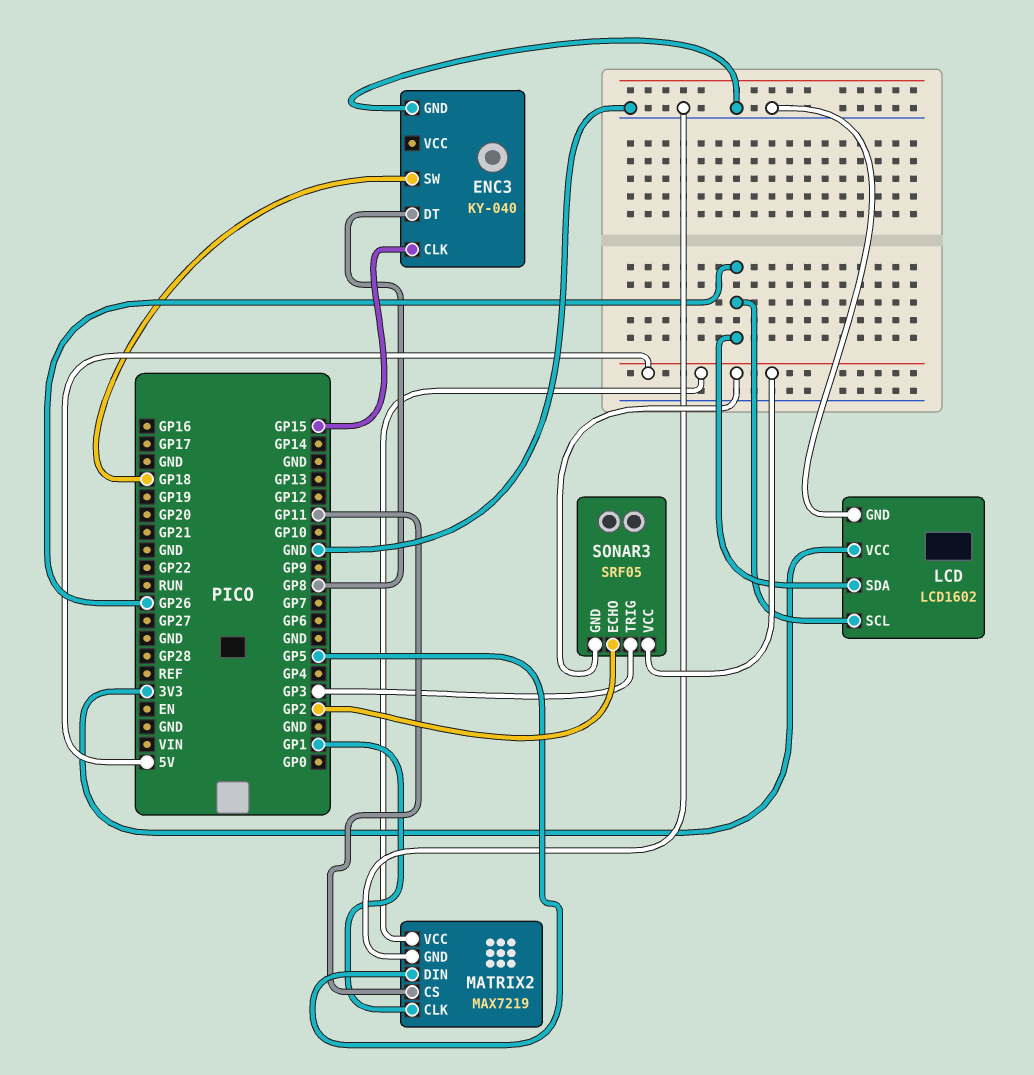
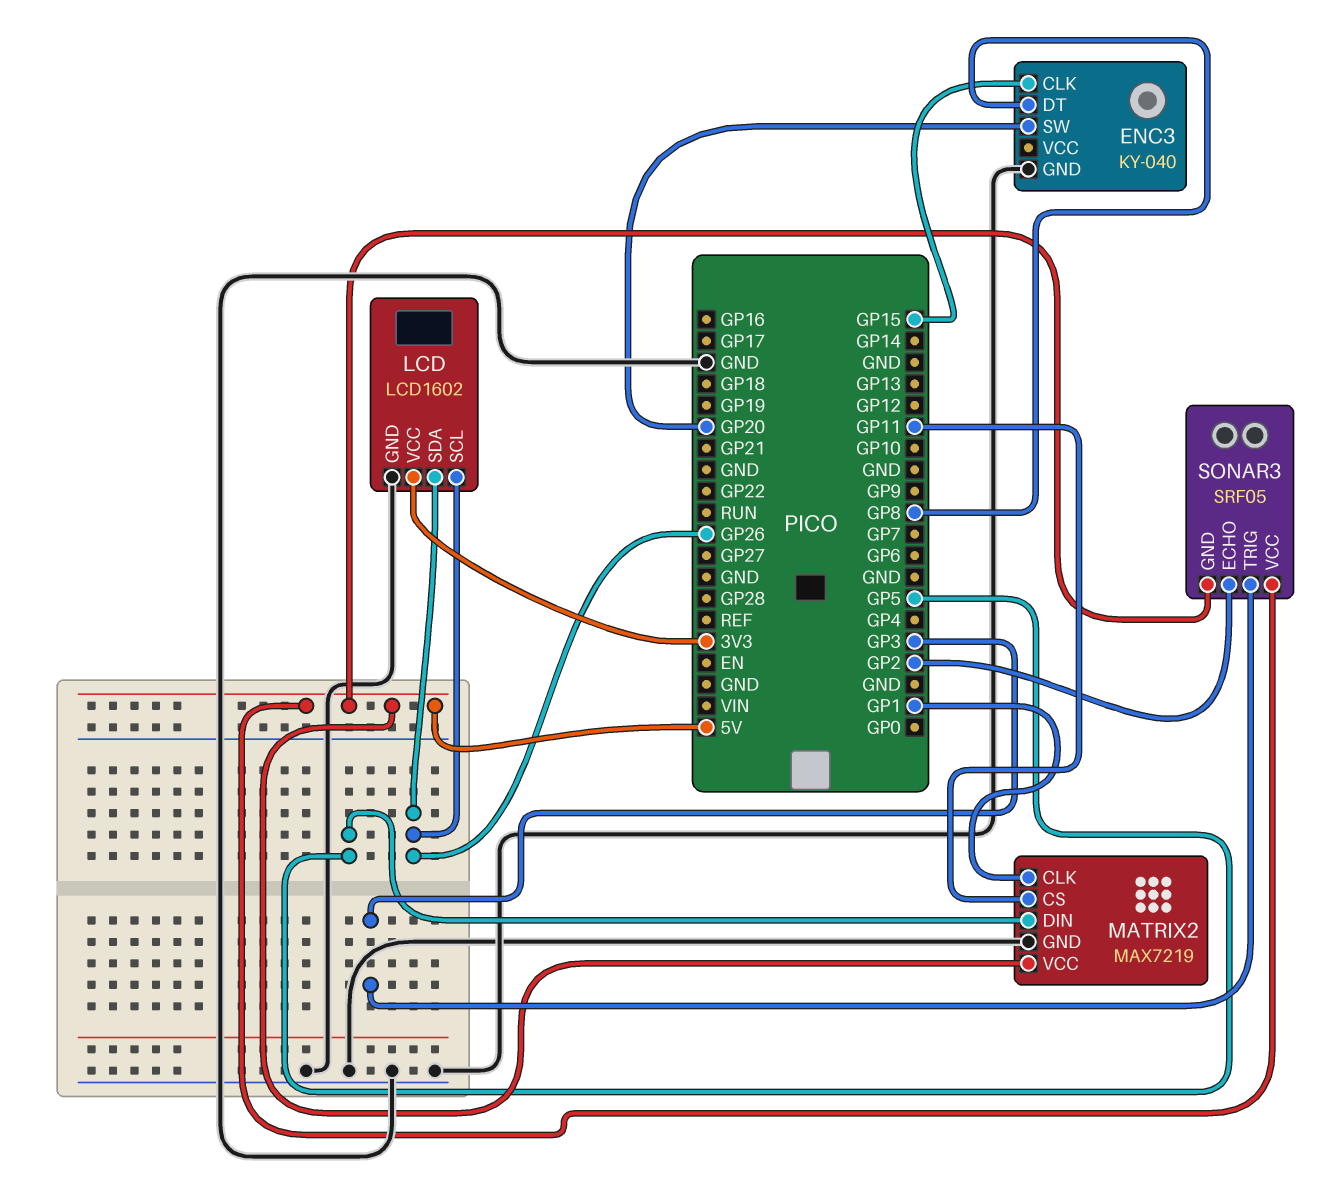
ENC3 pin SW: GP18 -> GP20

